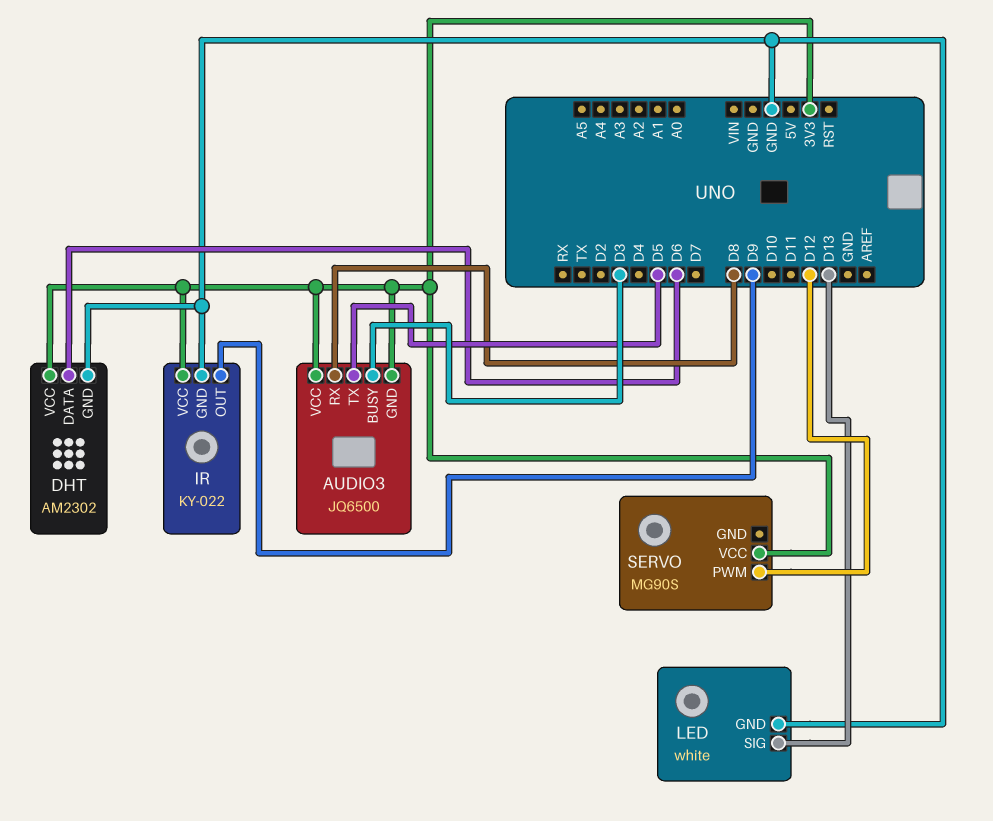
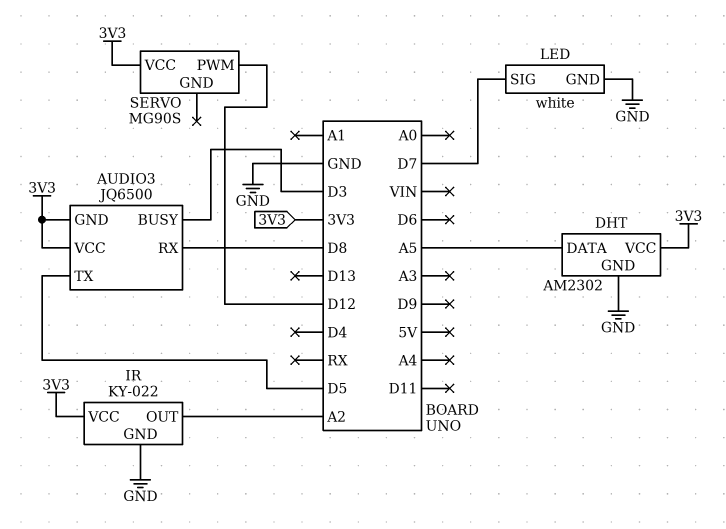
DHT pin DATA: D6 -> A5
IR pin OUT: D9 -> A2
LED pin SIG: D13 -> D7

